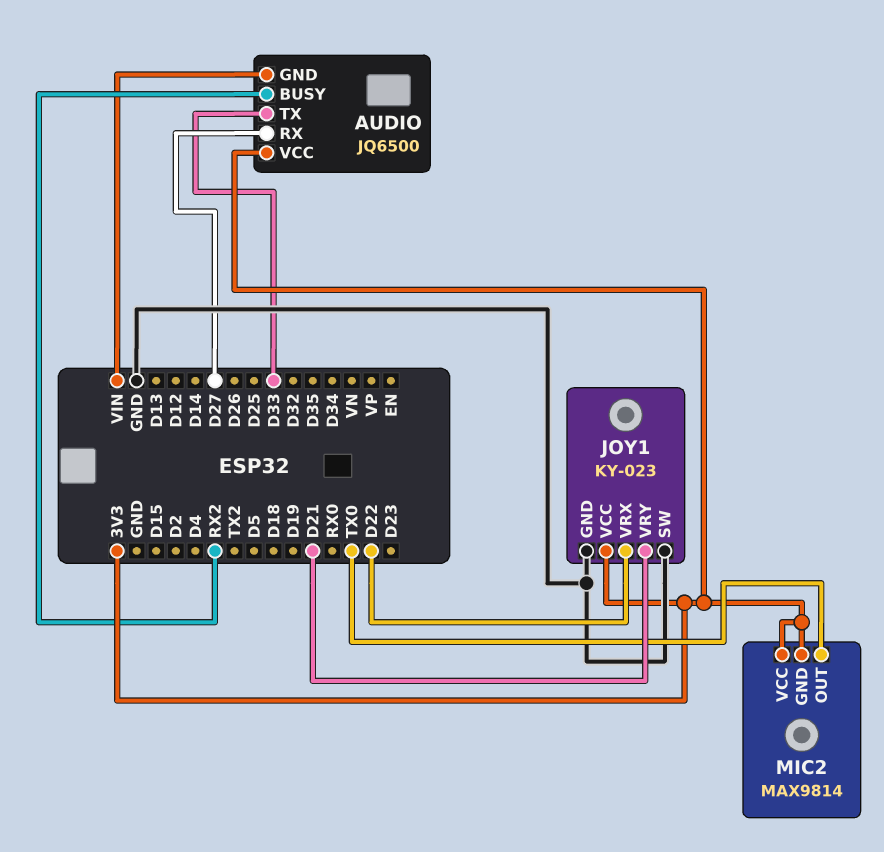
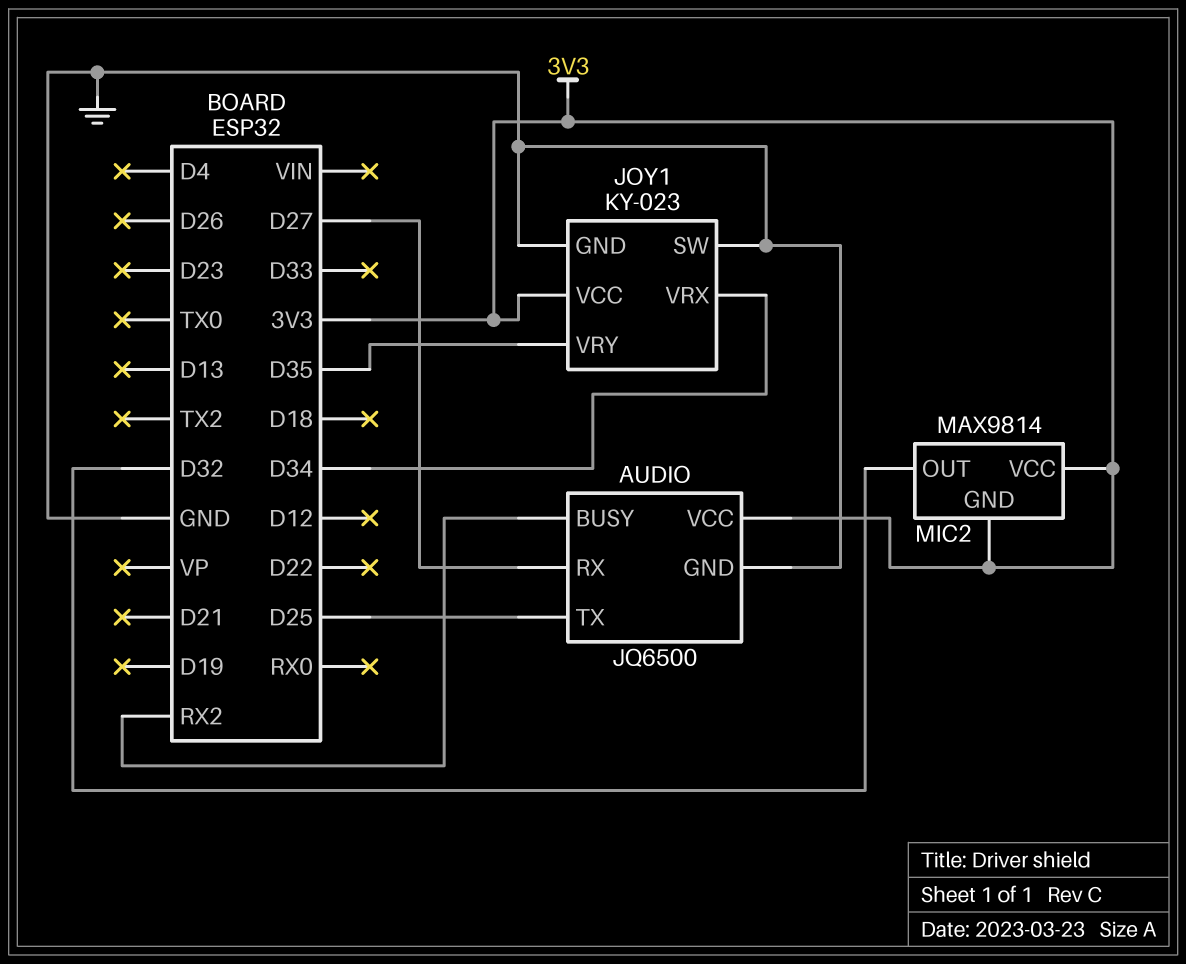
AUDIO pin GND: VIN -> GND
AUDIO pin TX: D33 -> D25
JOY1 pin VRX: D22 -> D34
JOY1 pin VRY: D21 -> D35
MIC2 pin OUT: TX0 -> D32

